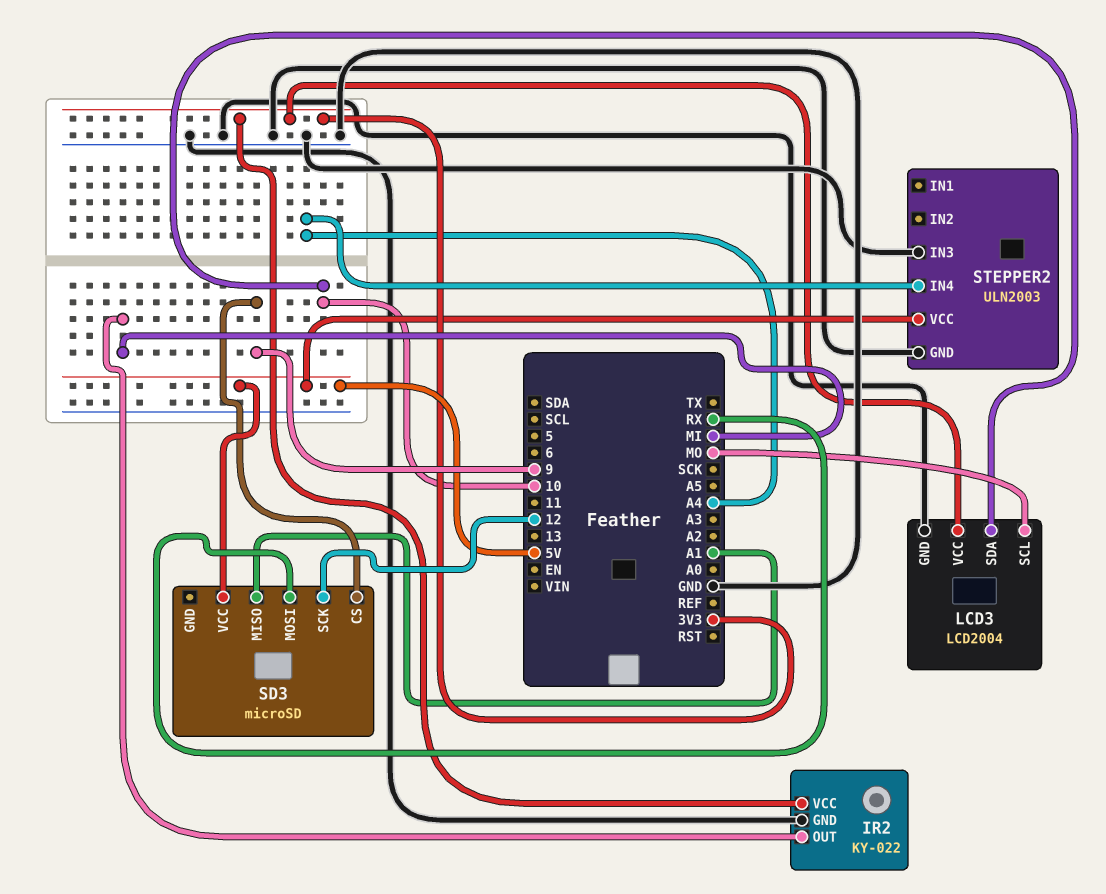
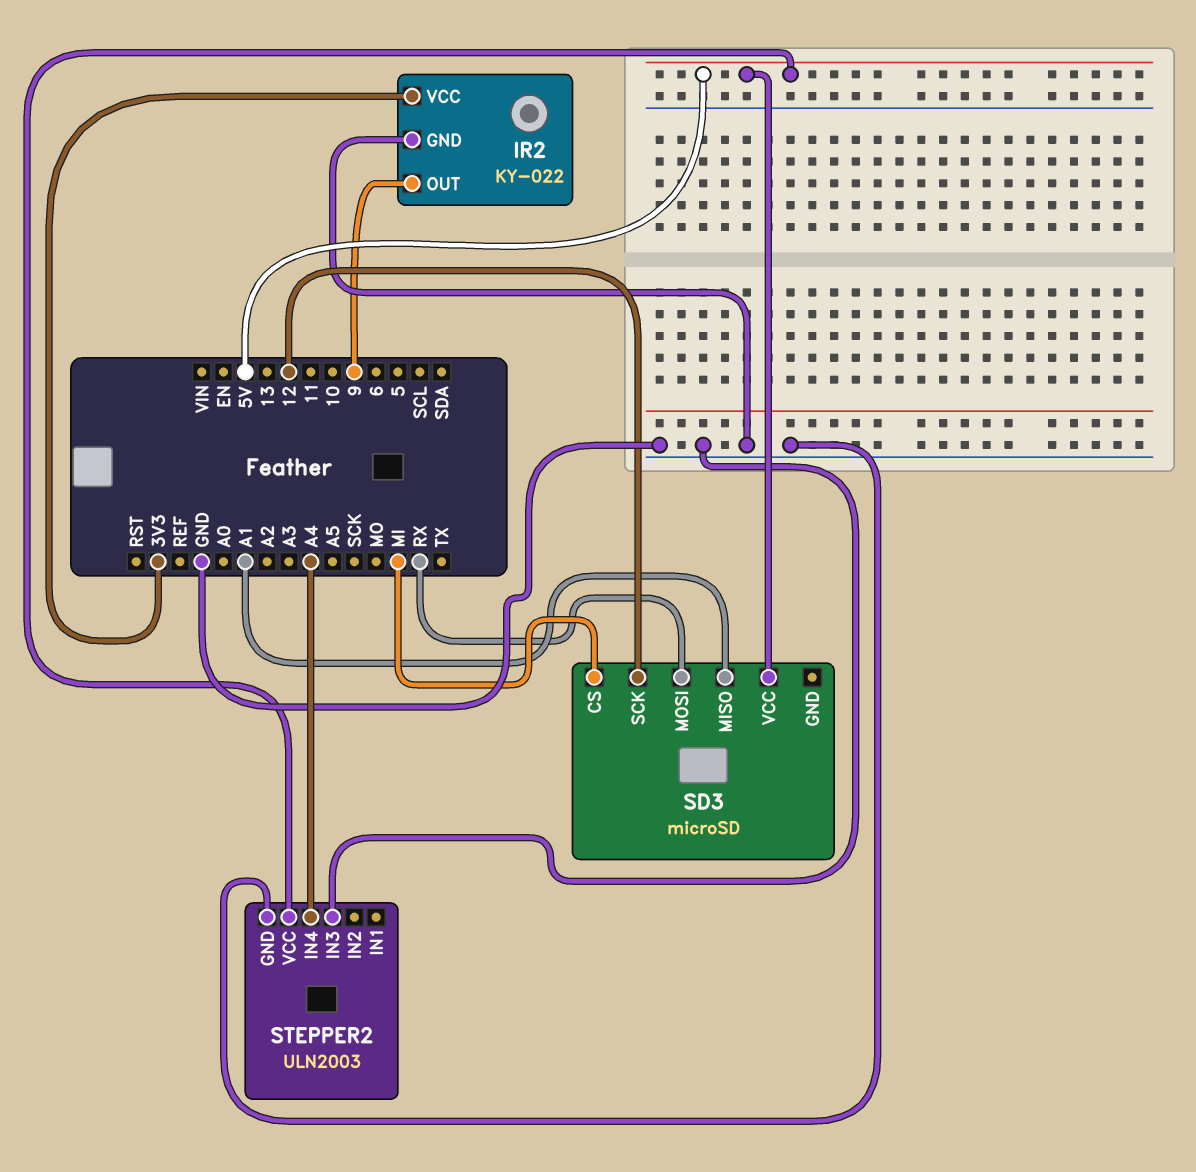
IR2 pin OUT: MI -> 9
LCD3: LCD2004 -> none
LCD3 pin GND: GND -> none
LCD3 pin SCL: MO -> none
LCD3 pin SDA: 10 -> none
LCD3 pin VCC: 3V3 -> none
SD3 pin CS: 9 -> MI

